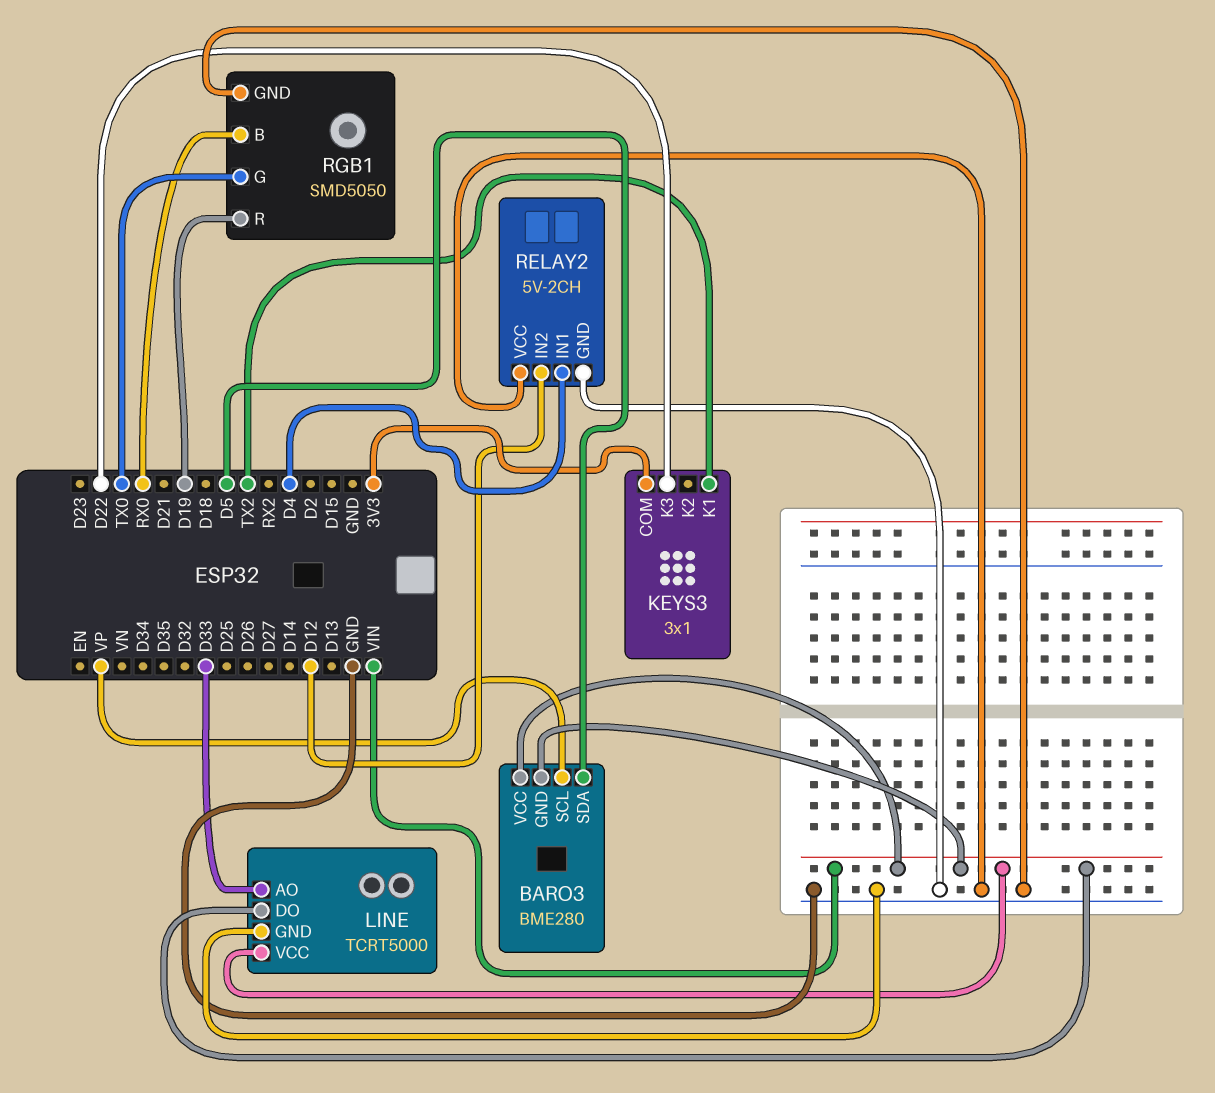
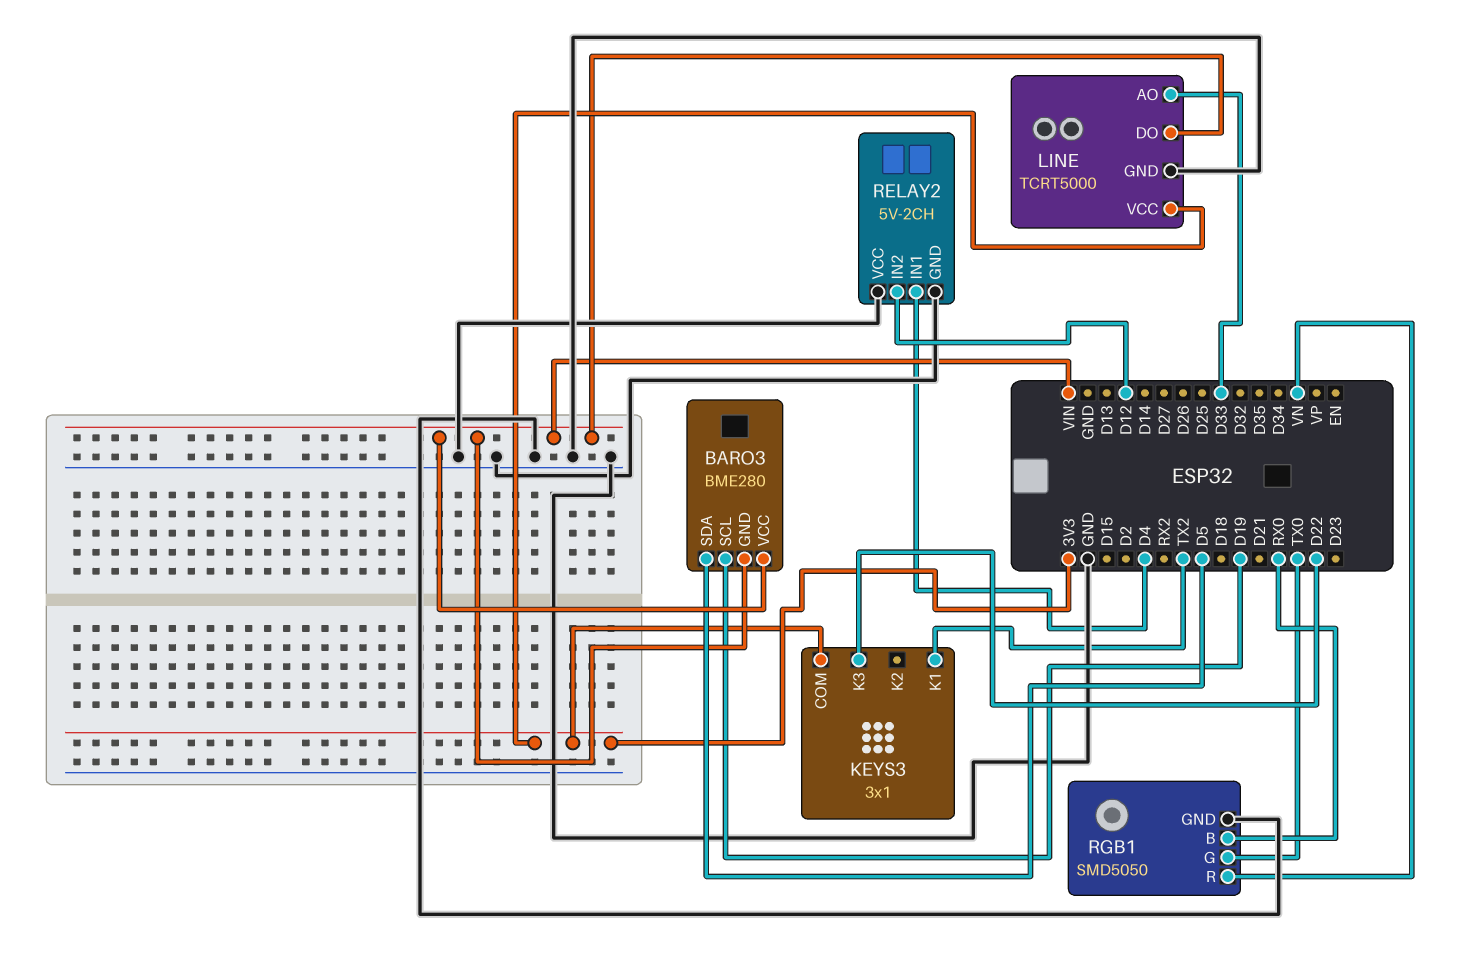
BARO3 pin SCL: VP -> D19
LINE pin VCC: VIN -> 3V3
RGB1 pin R: D19 -> VN

